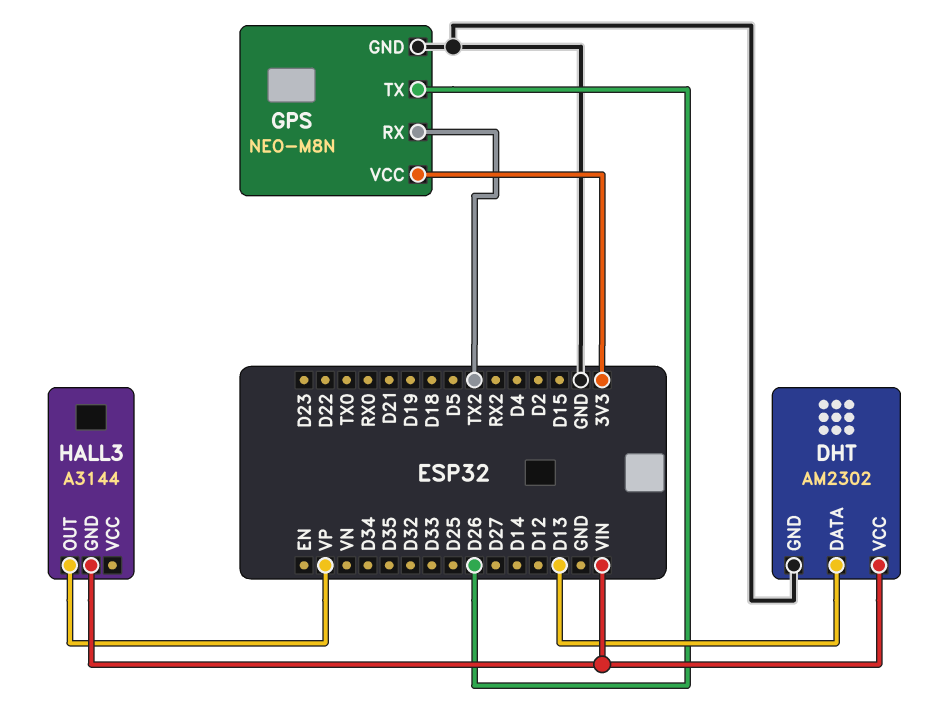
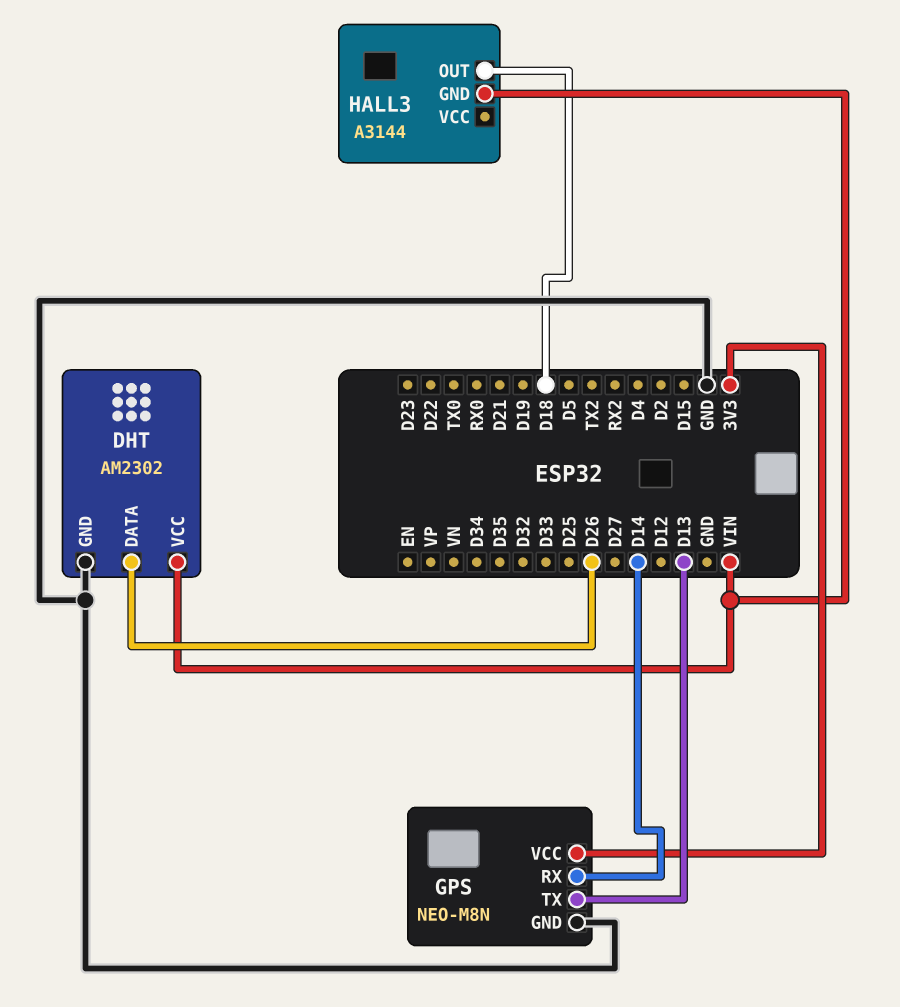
DHT pin DATA: D13 -> D26
GPS pin RX: TX2 -> D14
GPS pin TX: D26 -> D13
HALL3 pin OUT: VP -> D18

